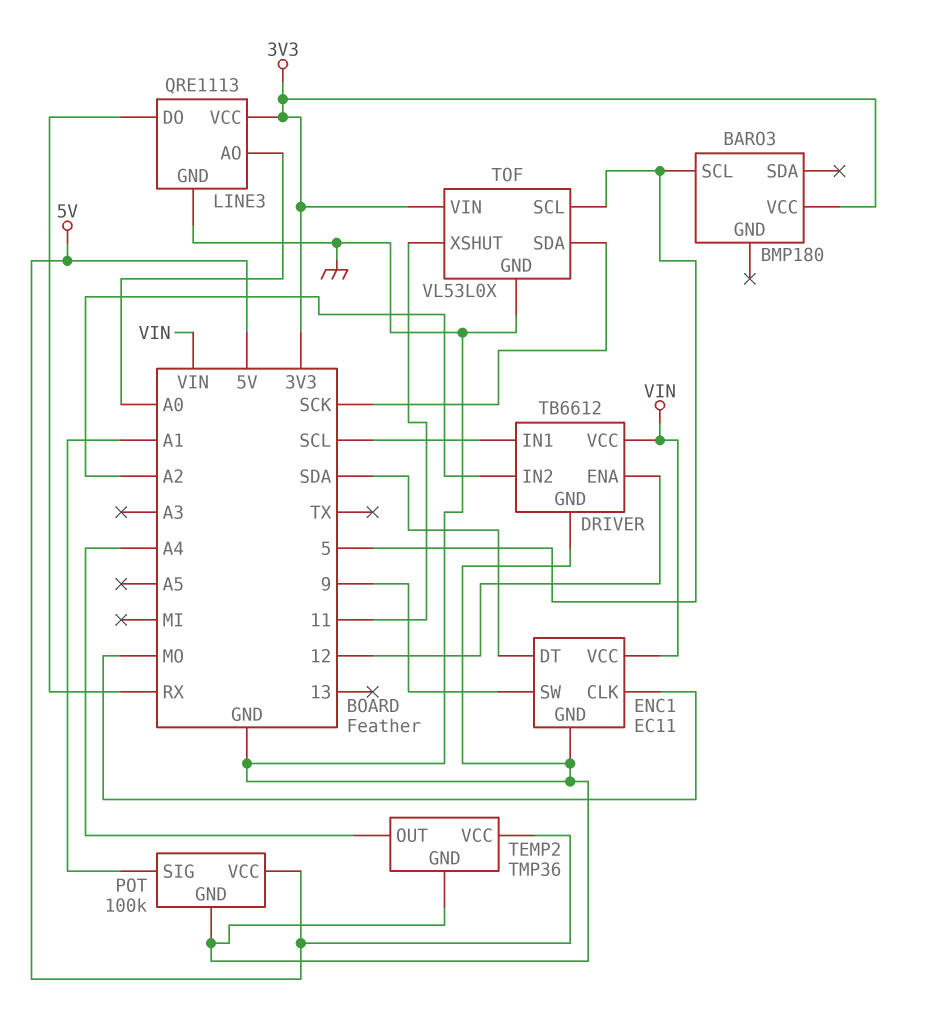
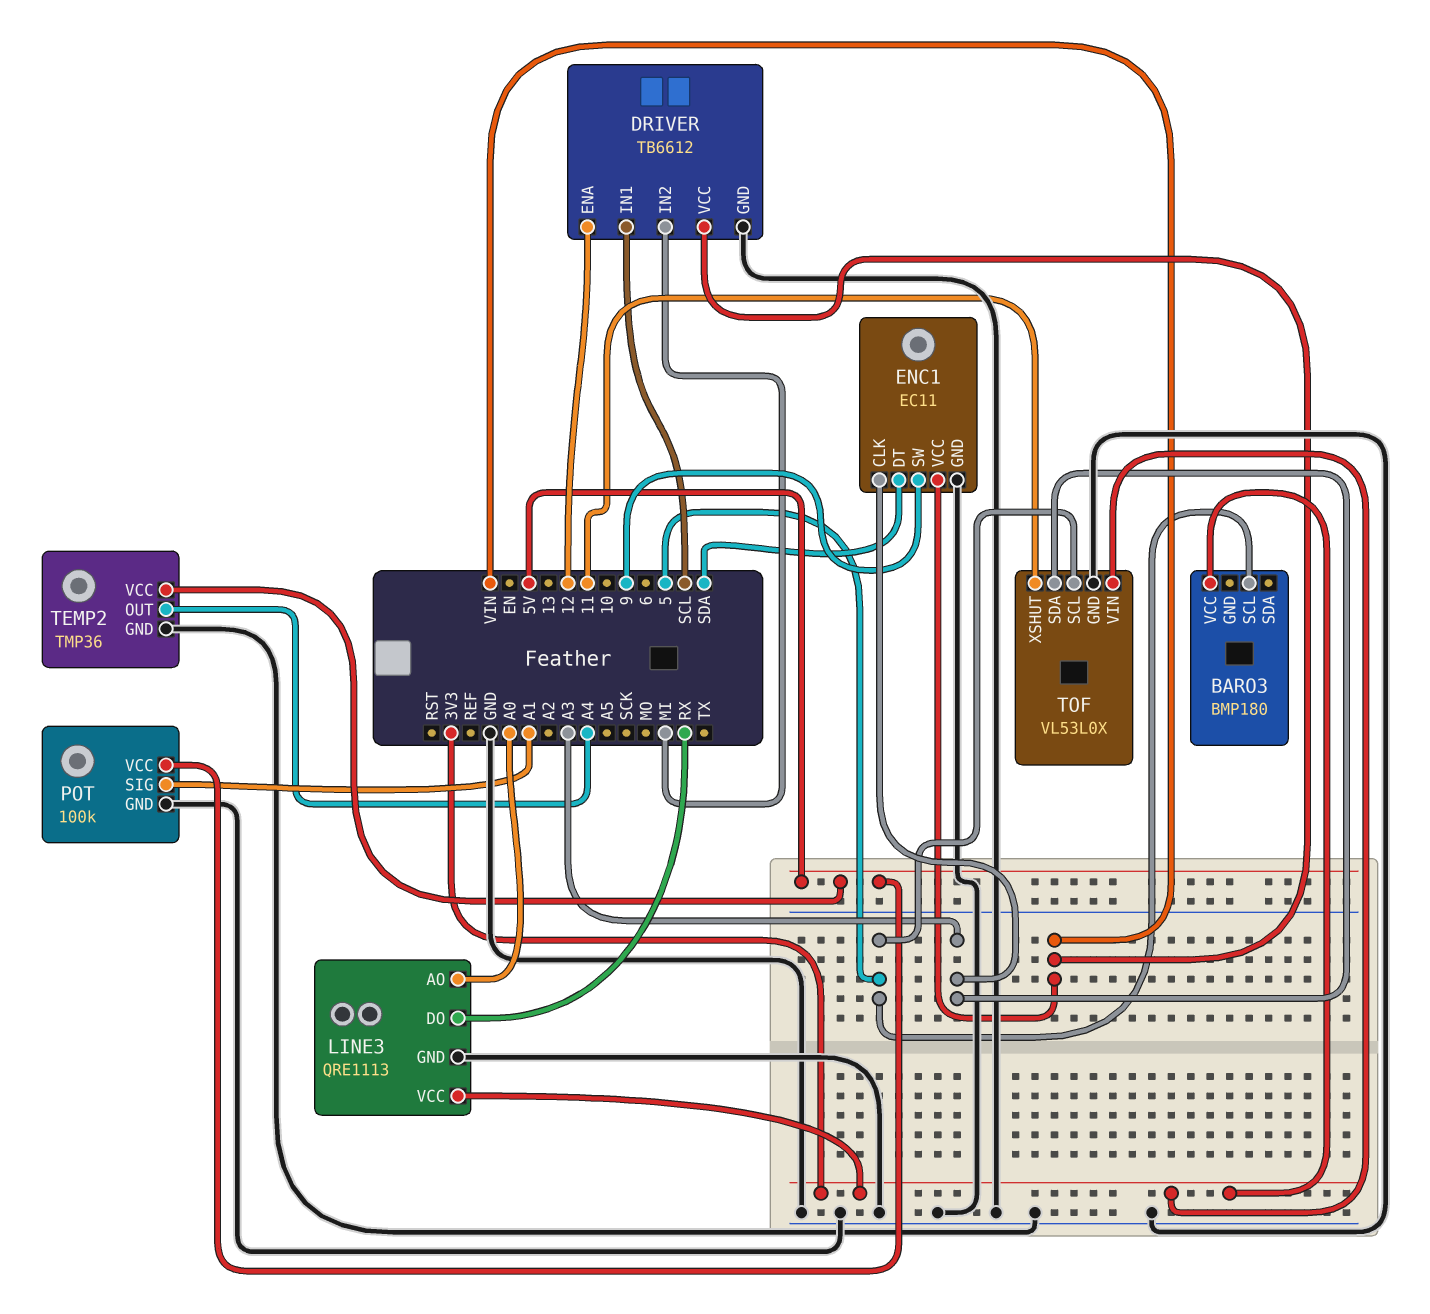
DRIVER pin IN2: A2 -> MI
ENC1 pin CLK: MO -> A3
TOF pin SDA: SCK -> A3

